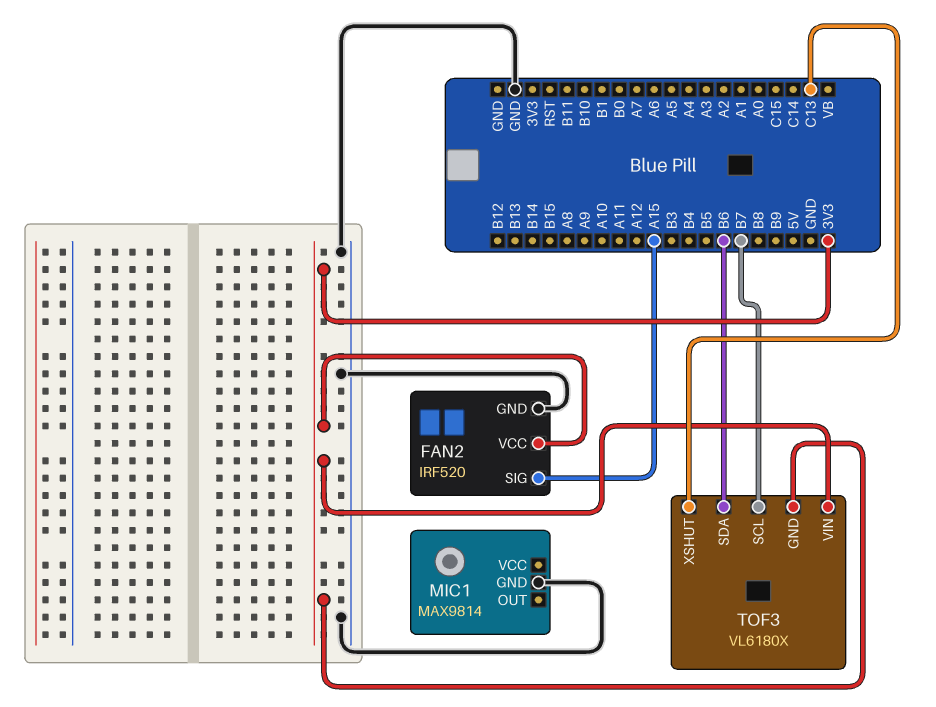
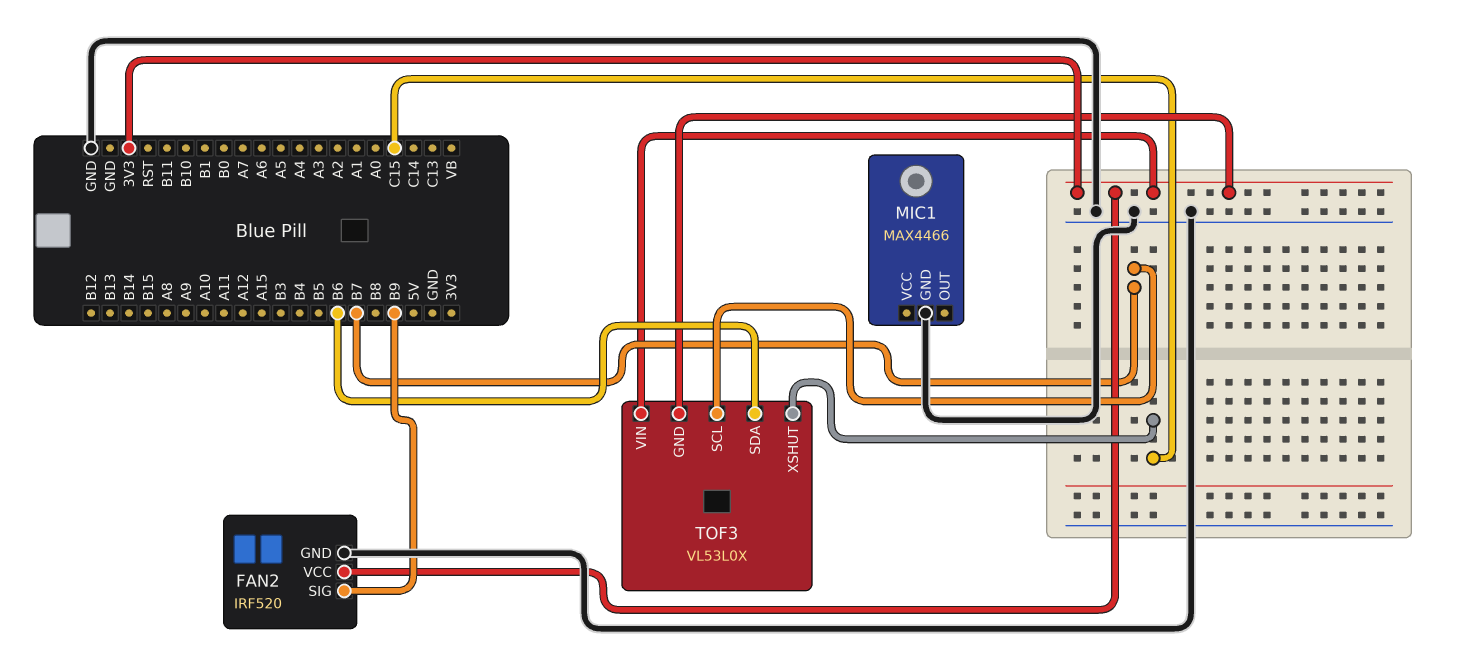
FAN2 pin SIG: A15 -> B9
MIC1: MAX9814 -> MAX4466
TOF3: VL6180X -> VL53L0X
TOF3 pin XSHUT: C13 -> C15

